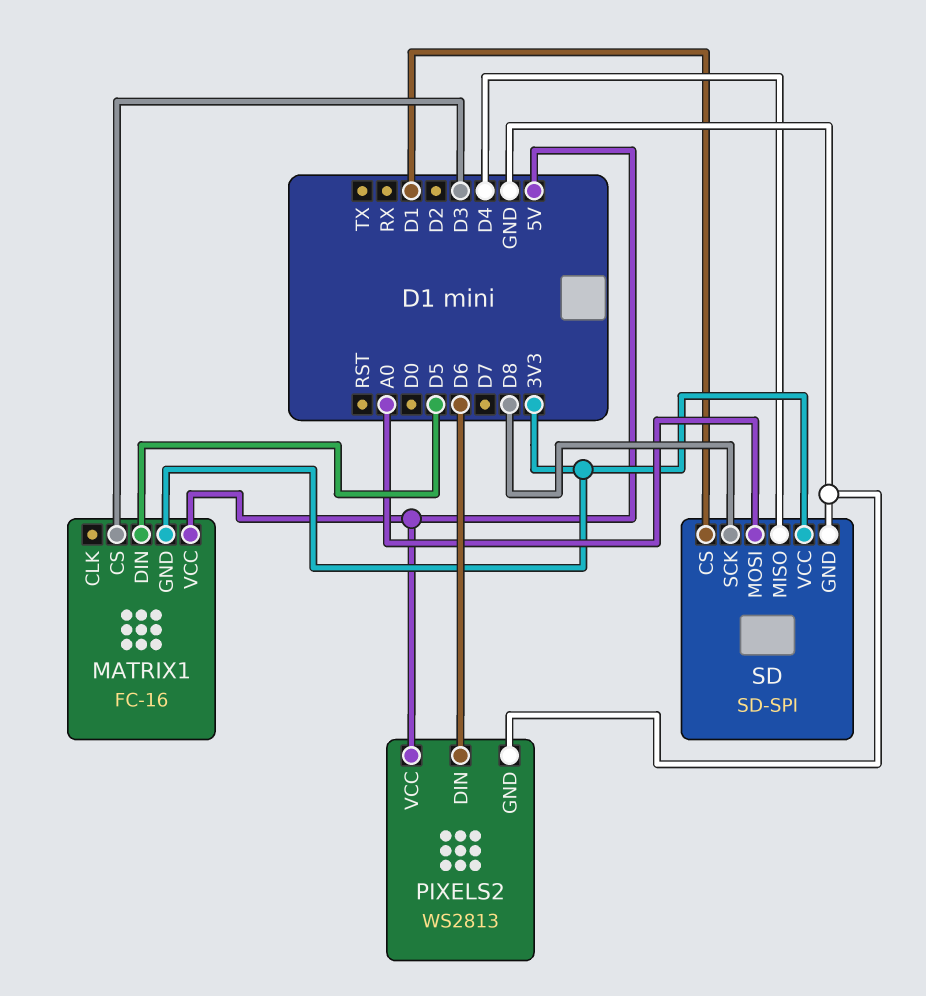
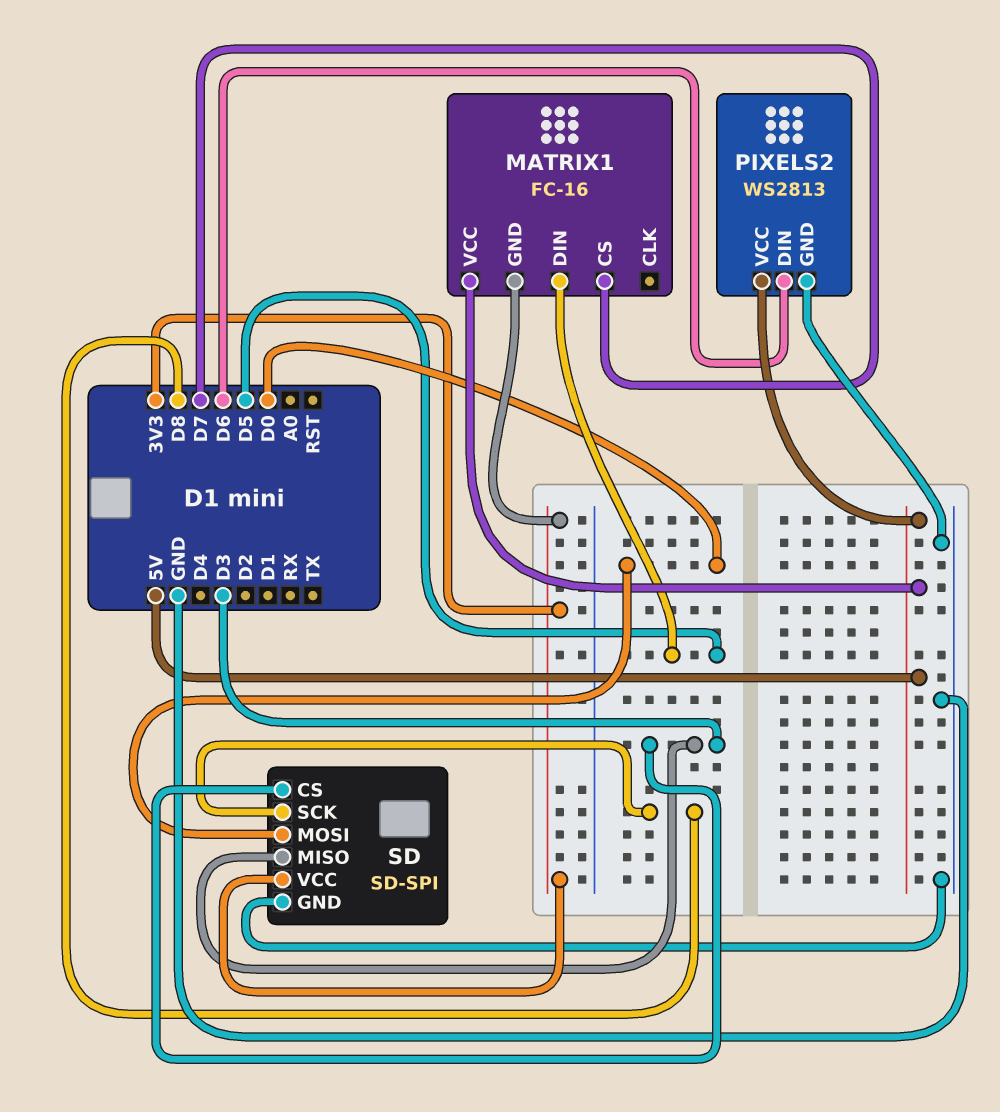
MATRIX1 pin CS: D3 -> D7
SD pin CS: D1 -> D3
SD pin MISO: D4 -> D3
SD pin MOSI: A0 -> D0

